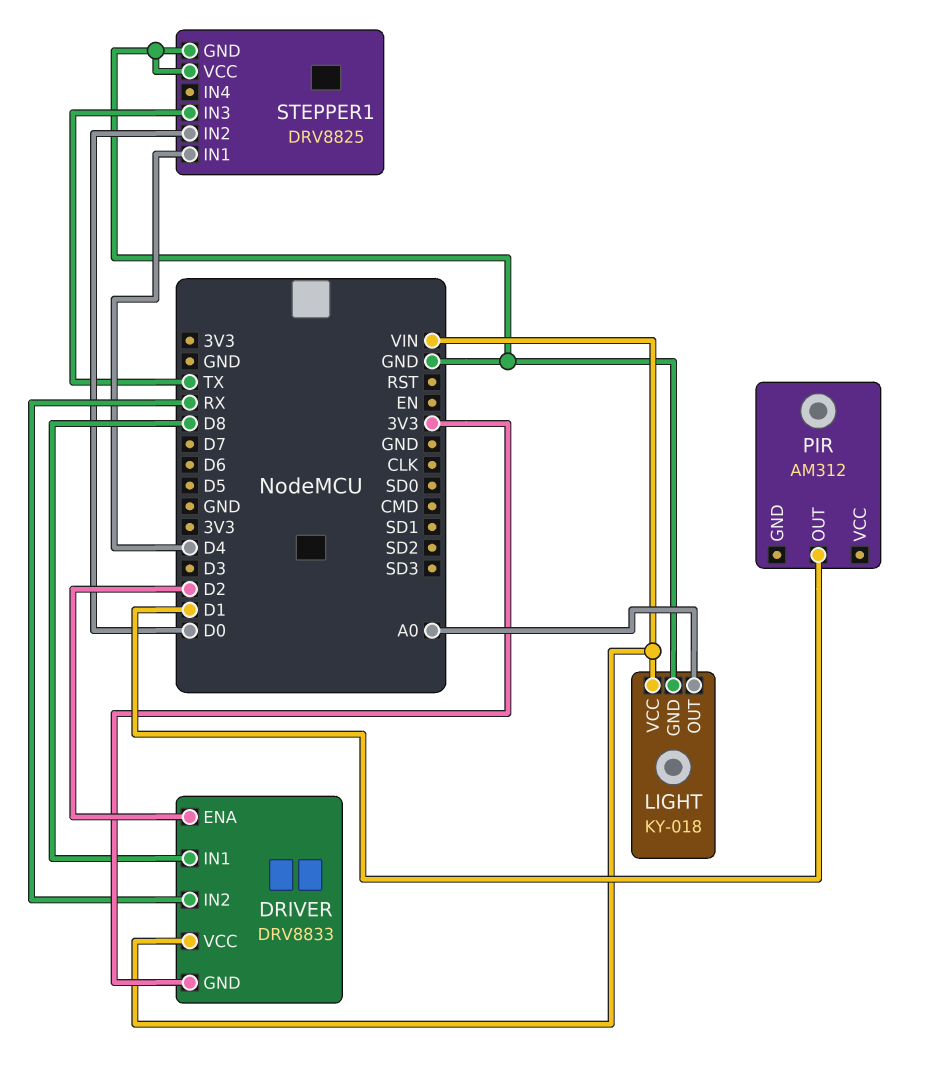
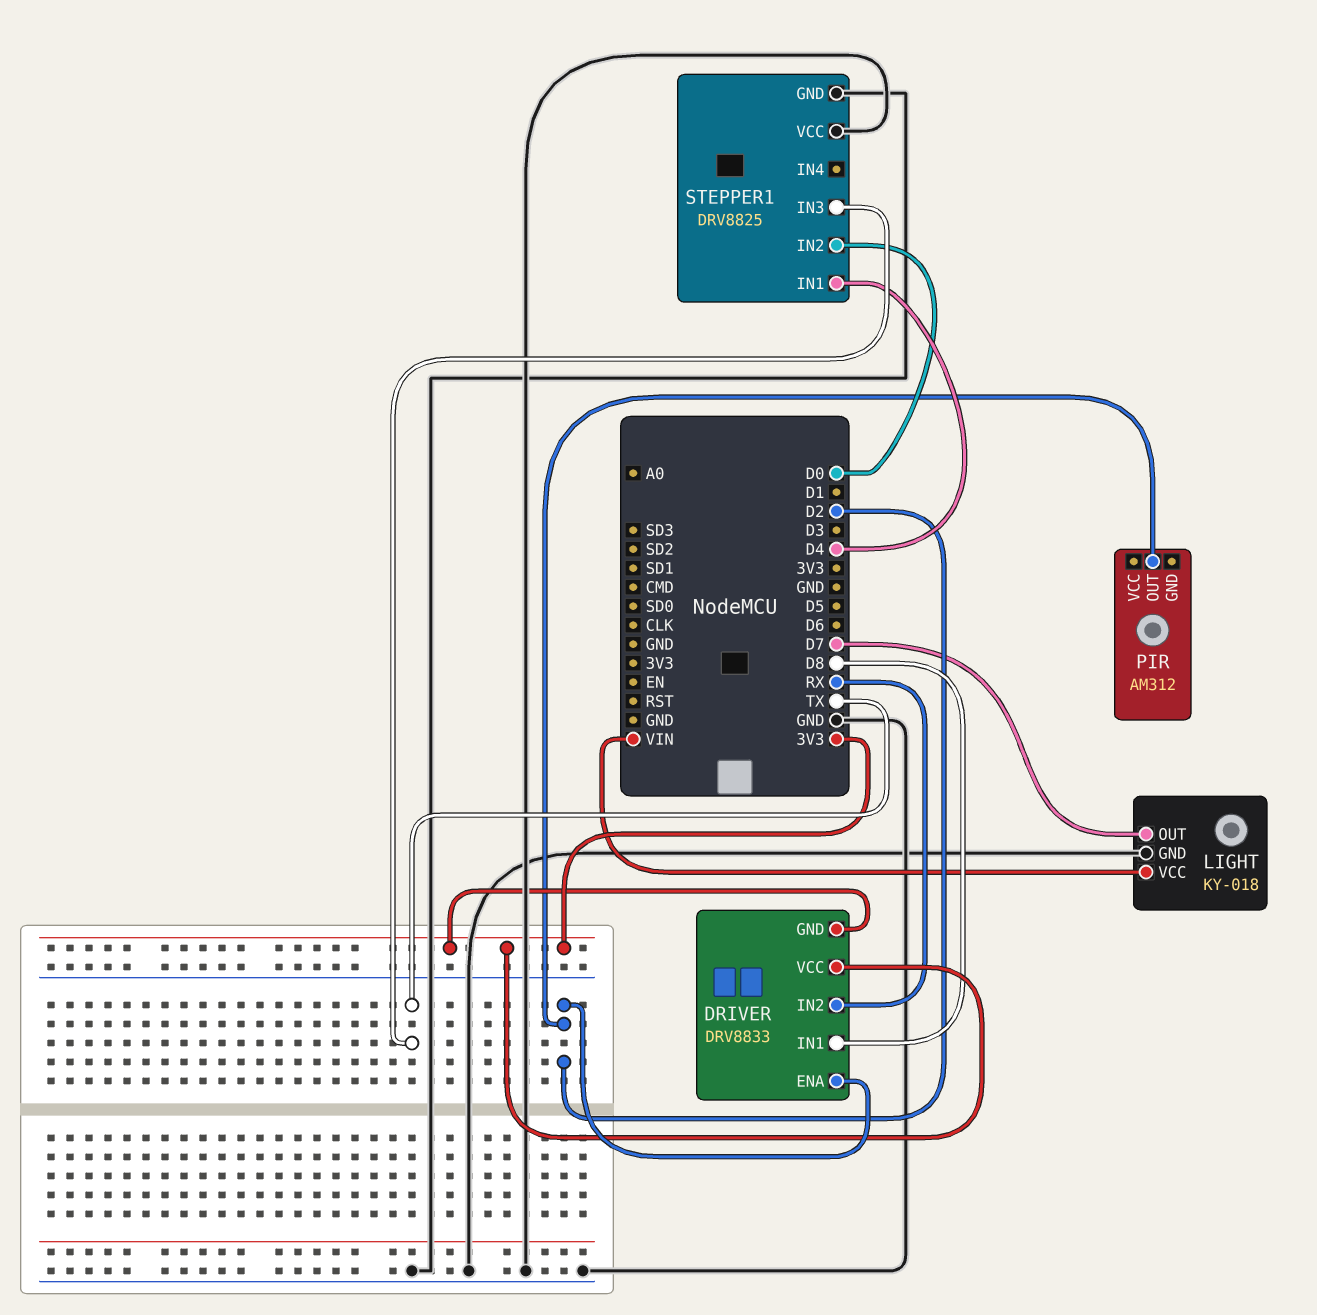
DRIVER pin VCC: VIN -> 3V3
LIGHT pin OUT: A0 -> D7
PIR pin OUT: D1 -> D2

